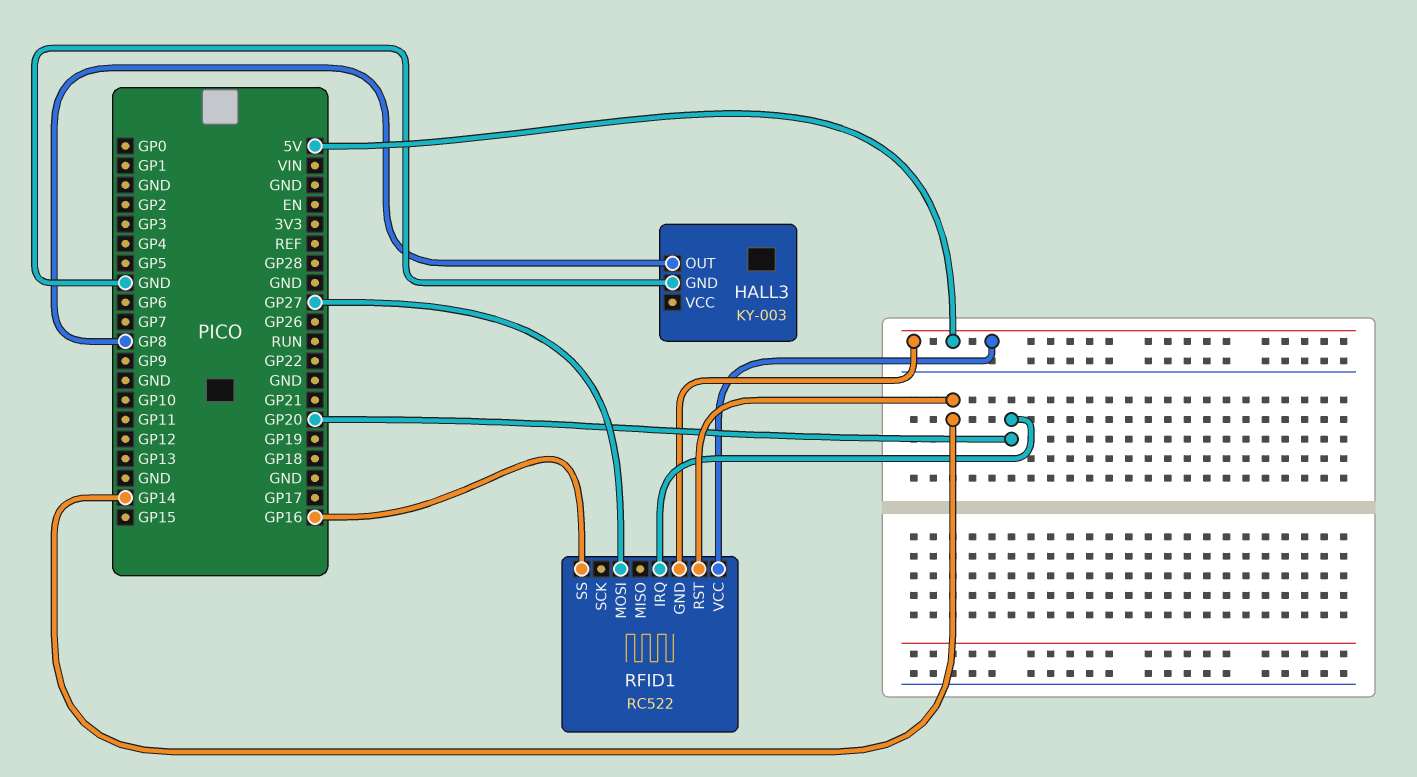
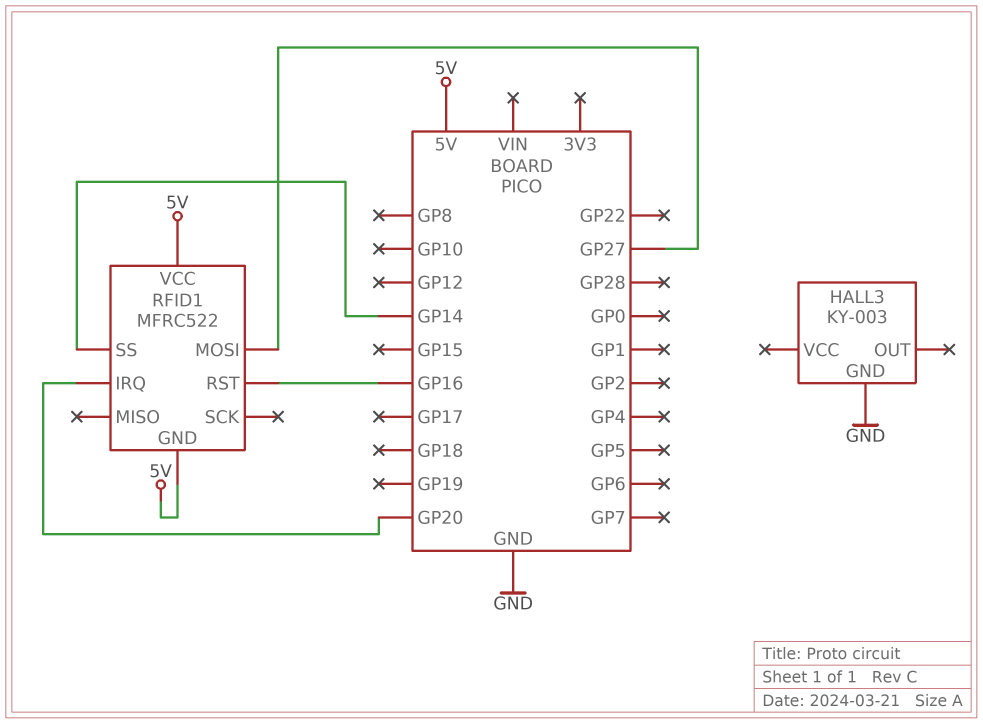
HALL3 pin OUT: GP8 -> none
RFID1: RC522 -> MFRC522
RFID1 pin RST: GP14 -> GP16
RFID1 pin SS: GP16 -> GP14

